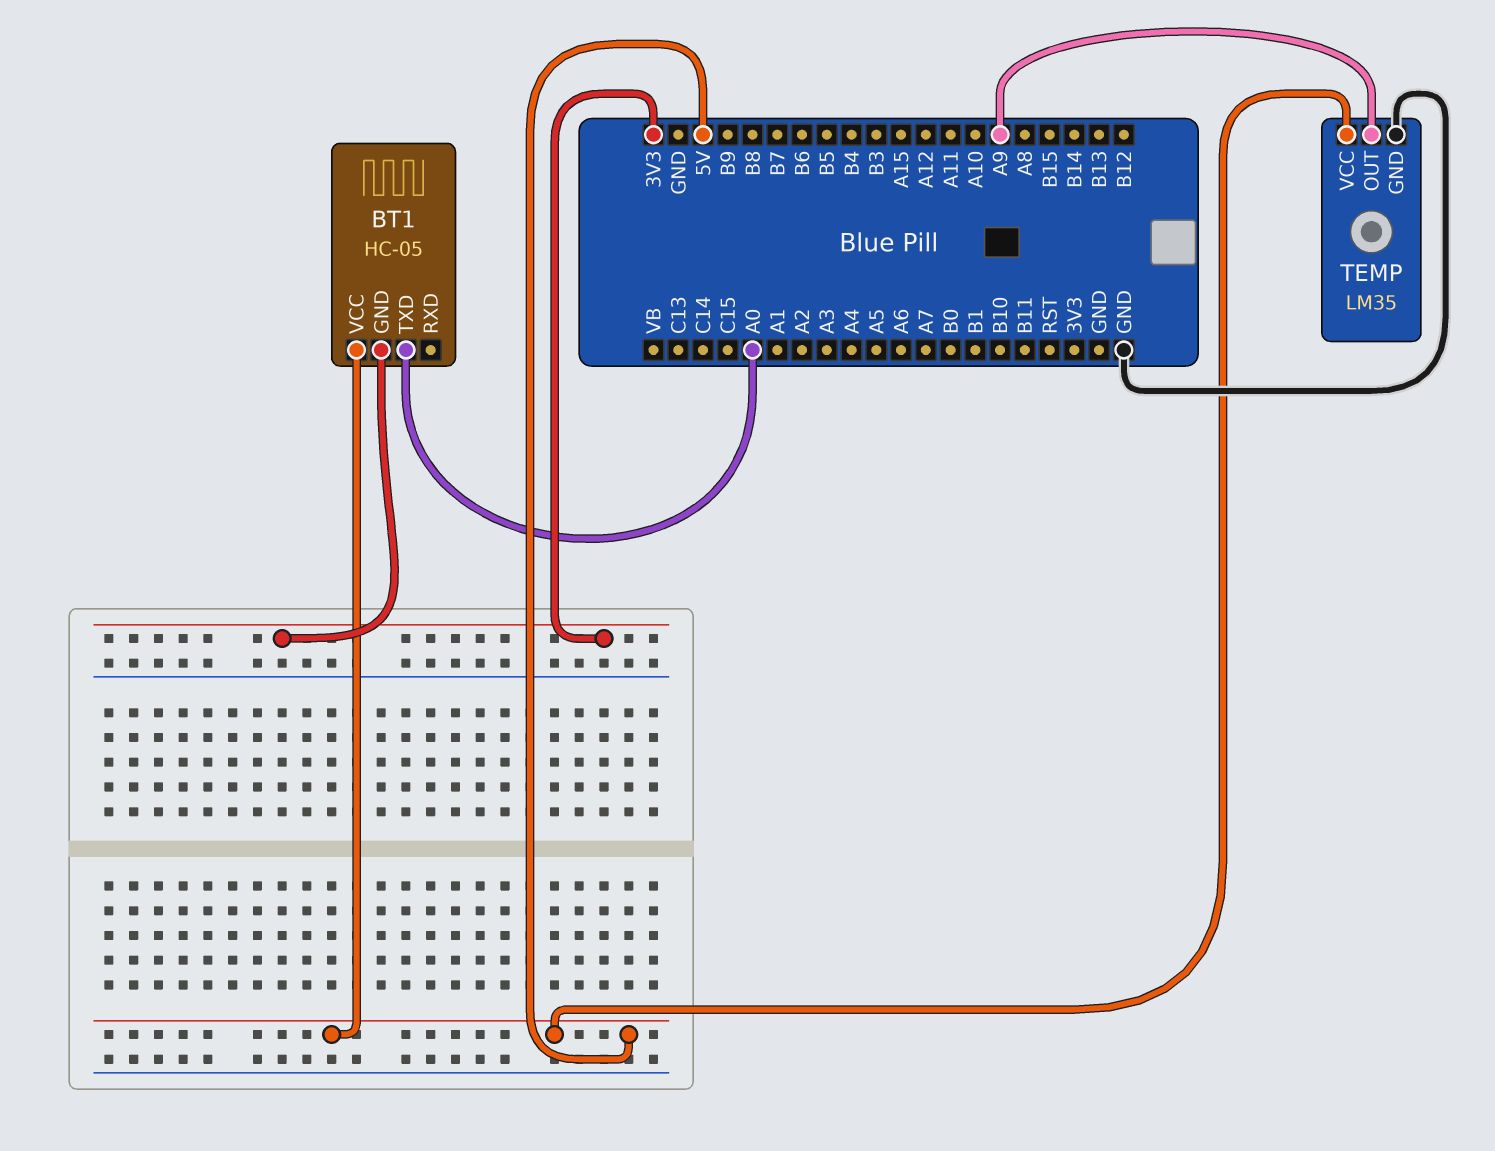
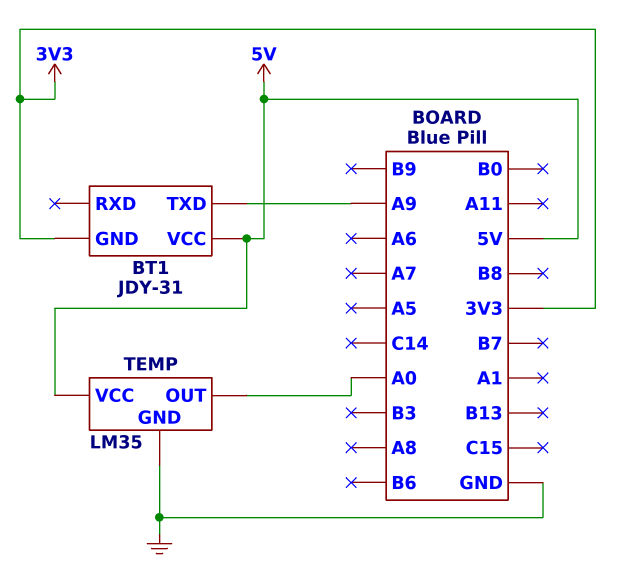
BT1: HC-05 -> JDY-31
BT1 pin TXD: A0 -> A9
TEMP pin OUT: A9 -> A0

